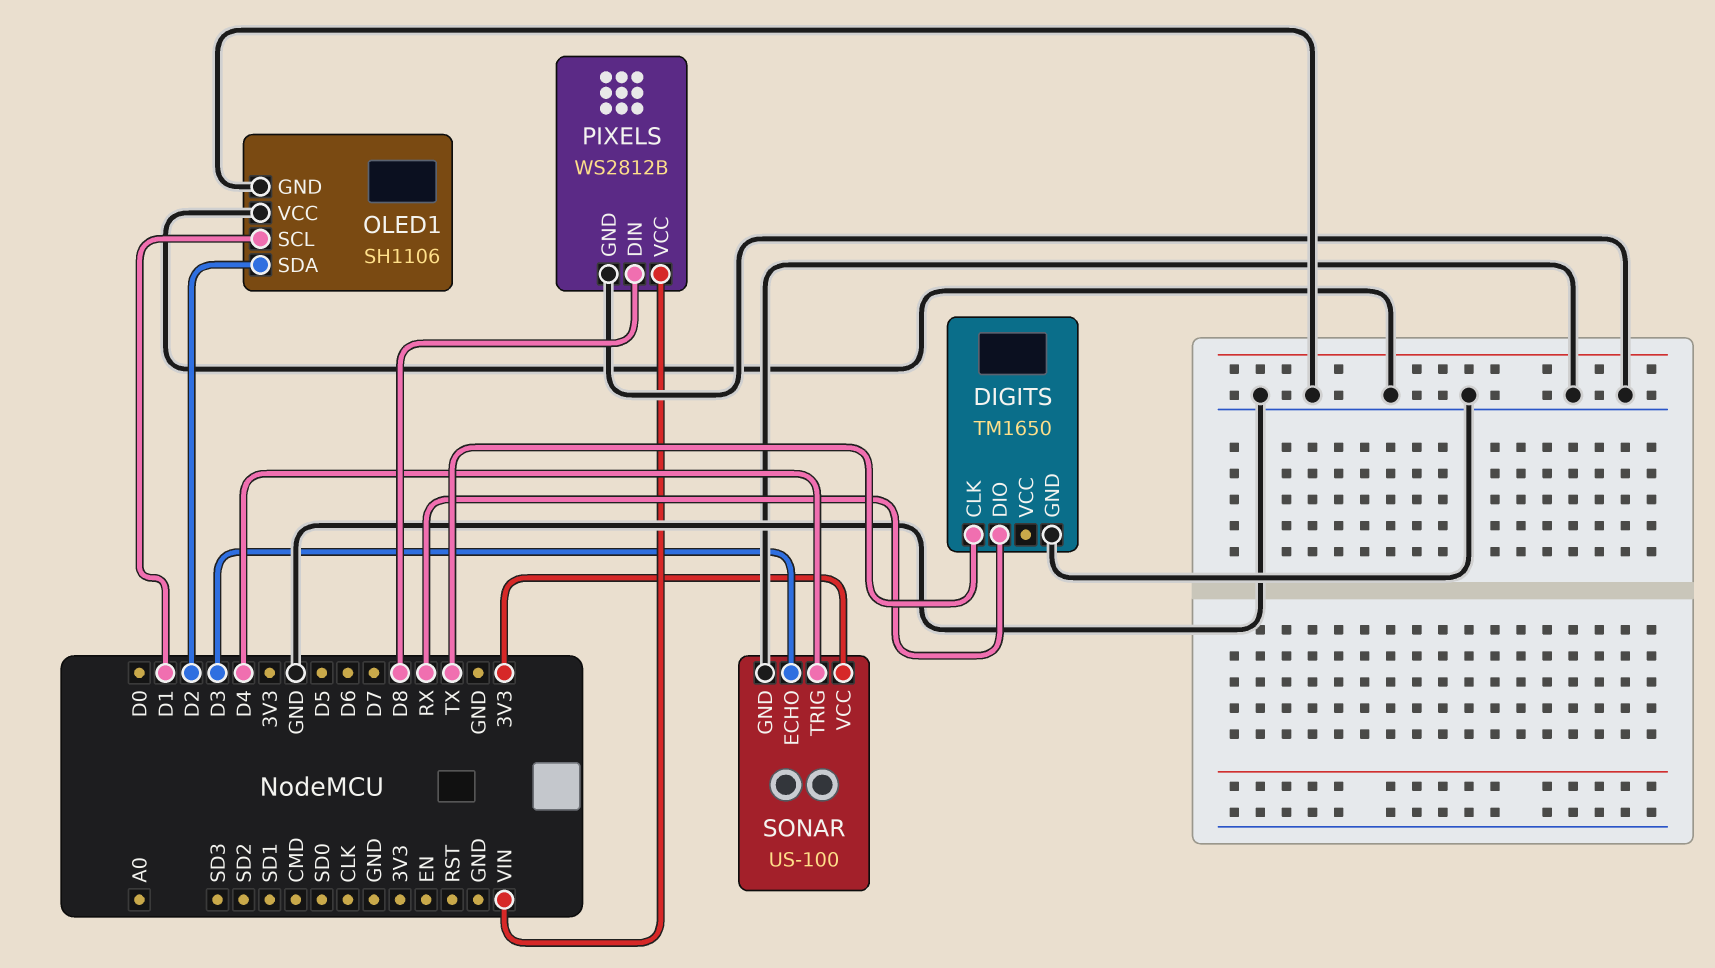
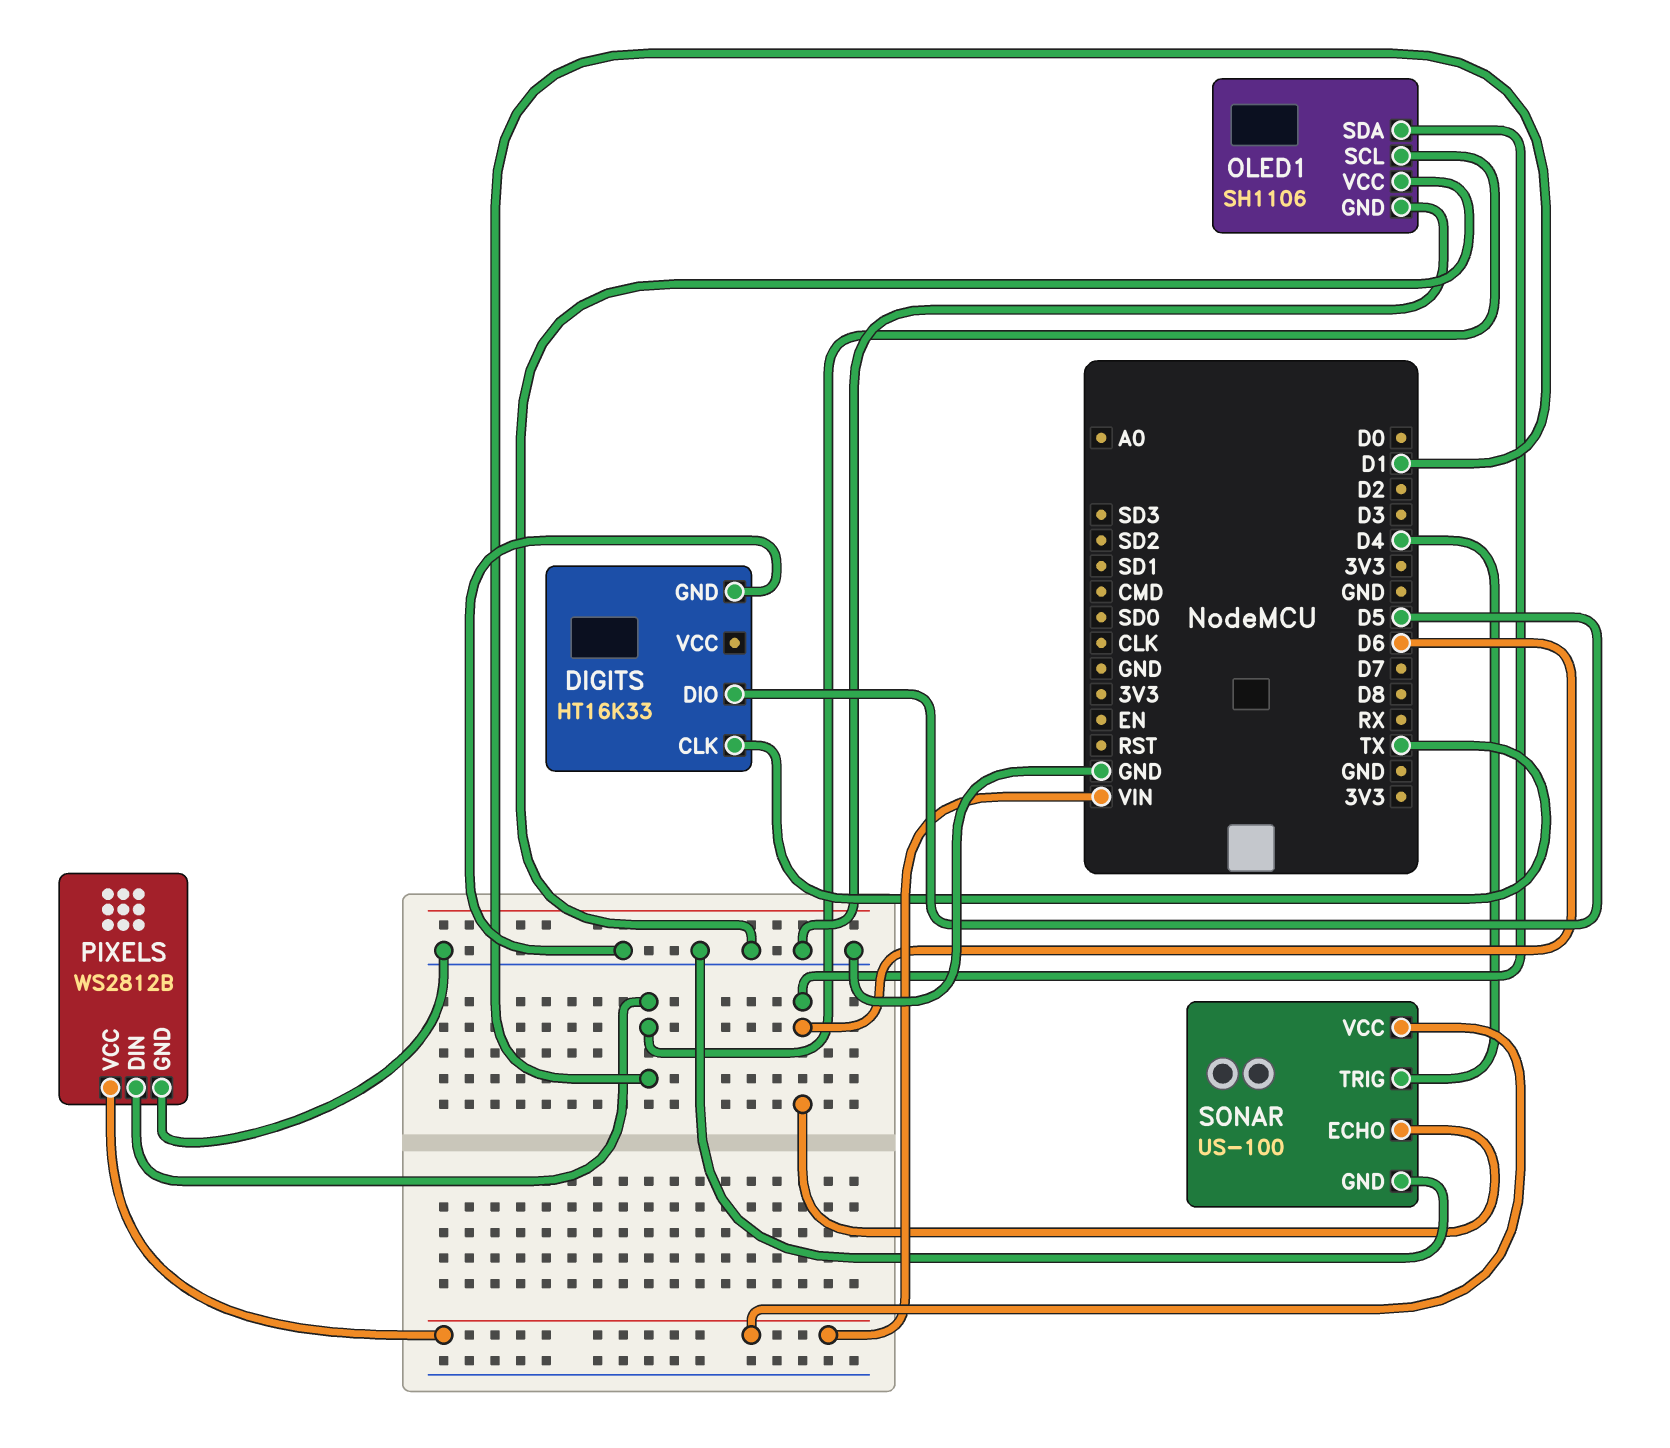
DIGITS: TM1650 -> HT16K33
DIGITS pin DIO: RX -> D5
OLED1 pin SDA: D2 -> D6
PIXELS pin DIN: D8 -> D1
SONAR pin ECHO: D3 -> D6
SONAR pin VCC: 3V3 -> VIN

